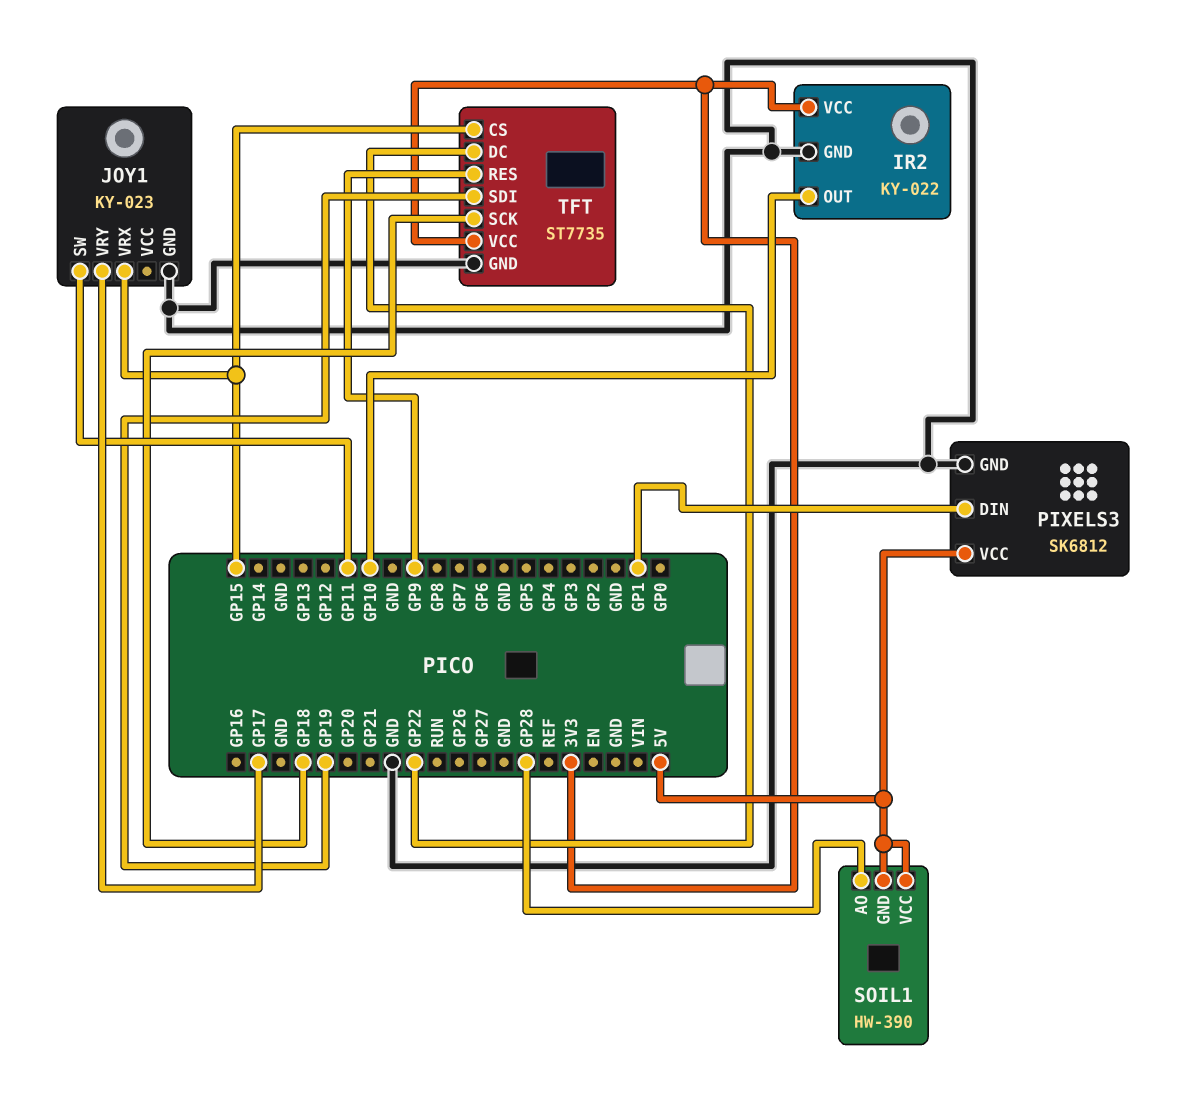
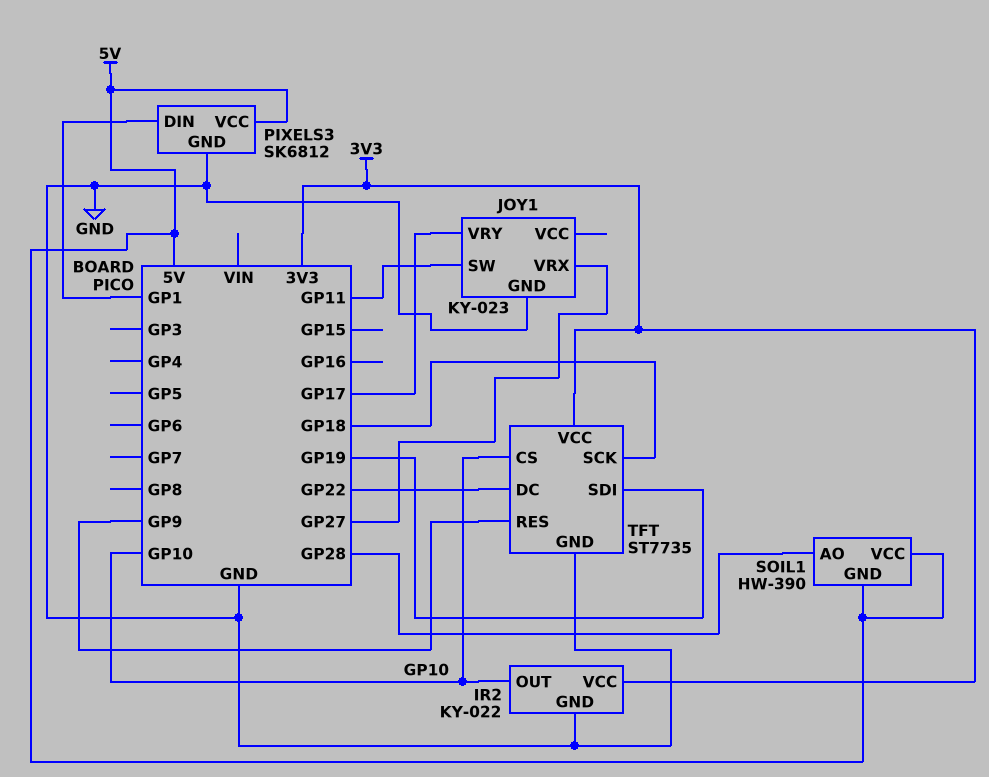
JOY1 pin VRX: GP15 -> GP27
TFT pin CS: GP15 -> GP10

